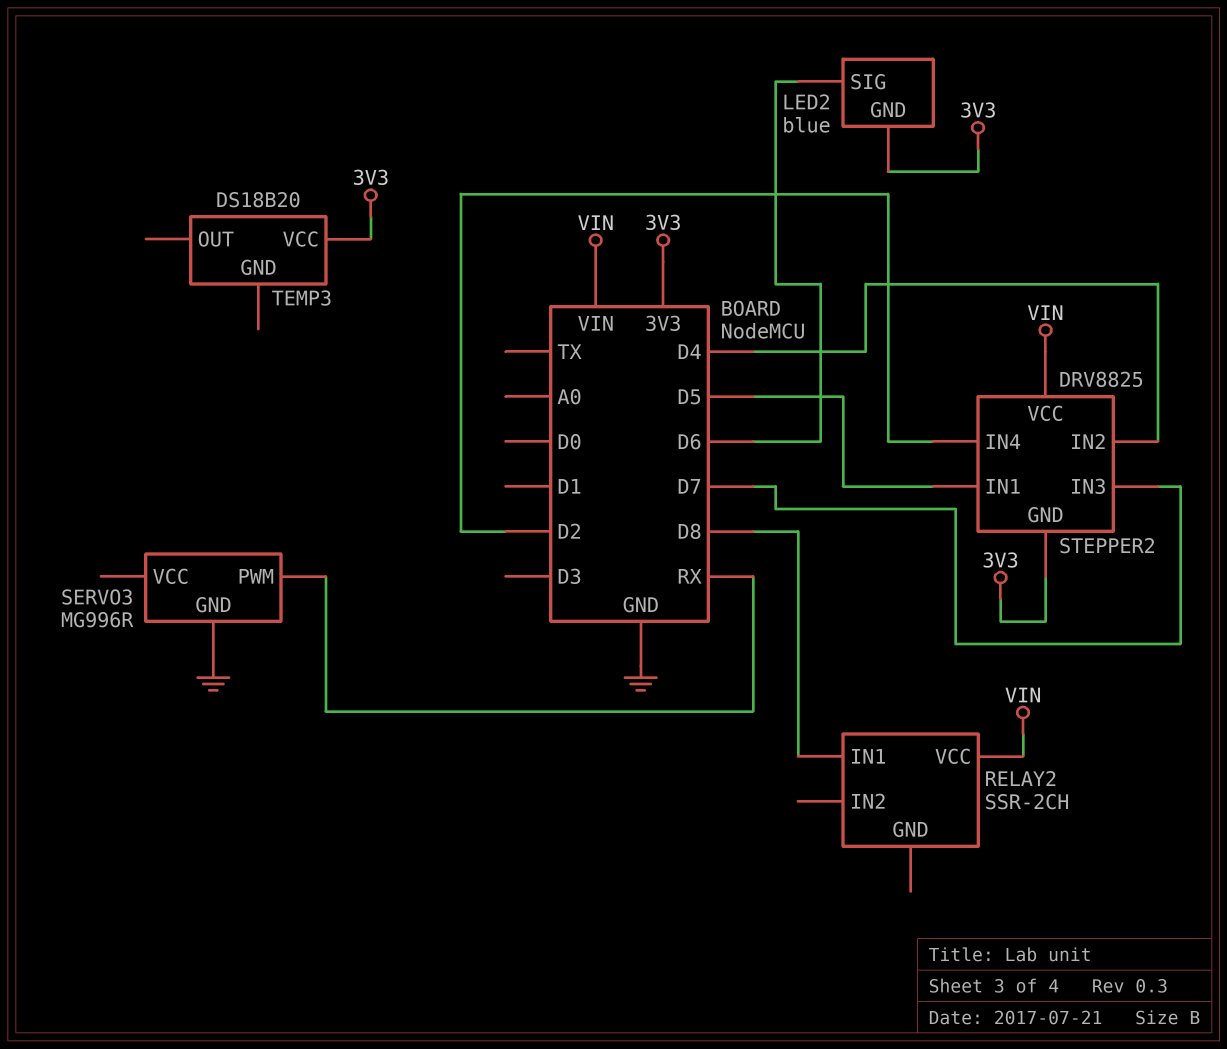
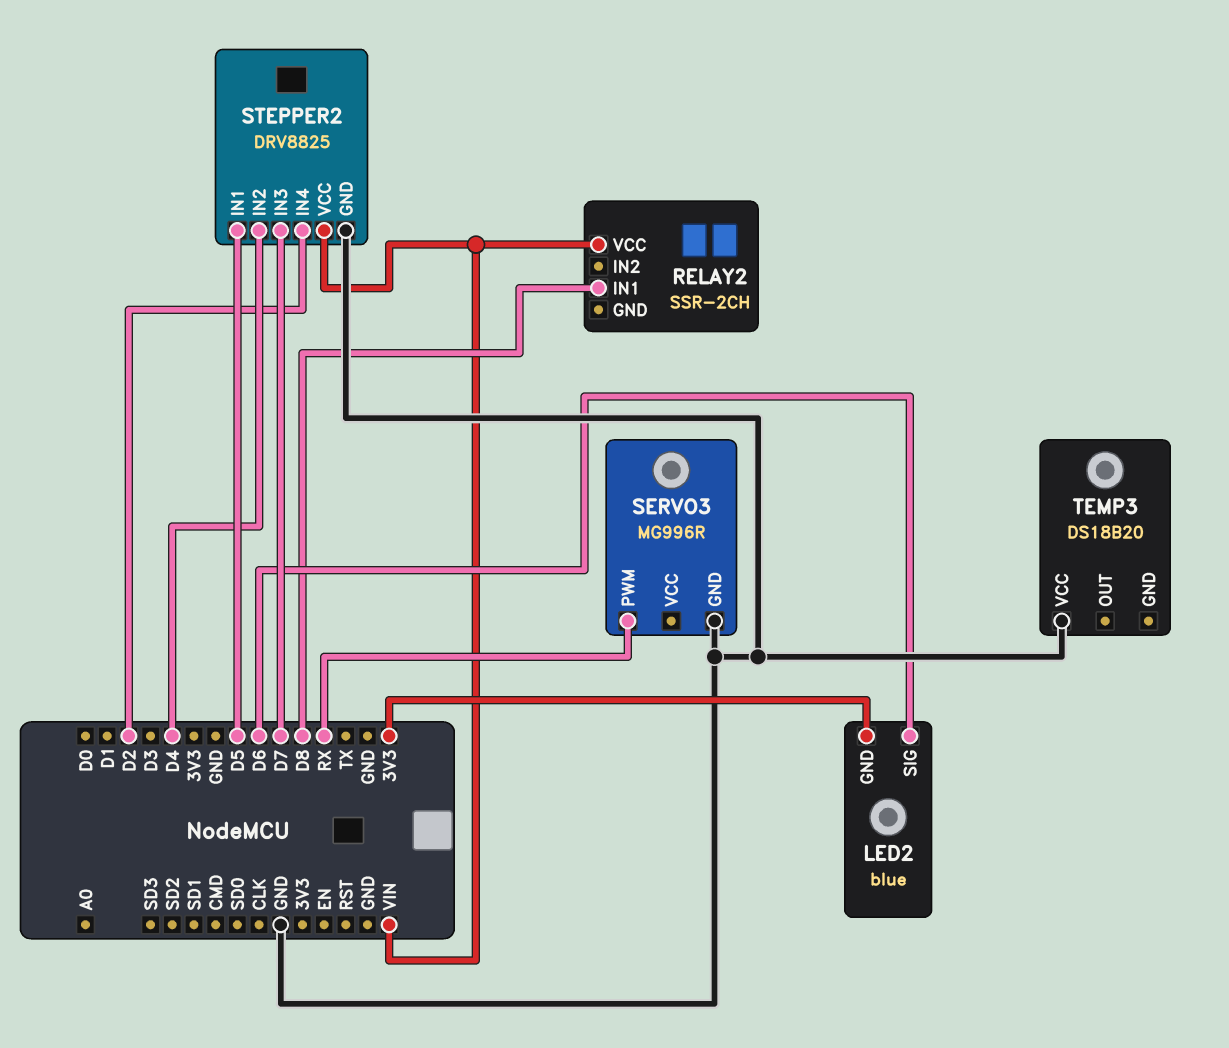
STEPPER2 pin GND: 3V3 -> GND
TEMP3 pin VCC: 3V3 -> GND

